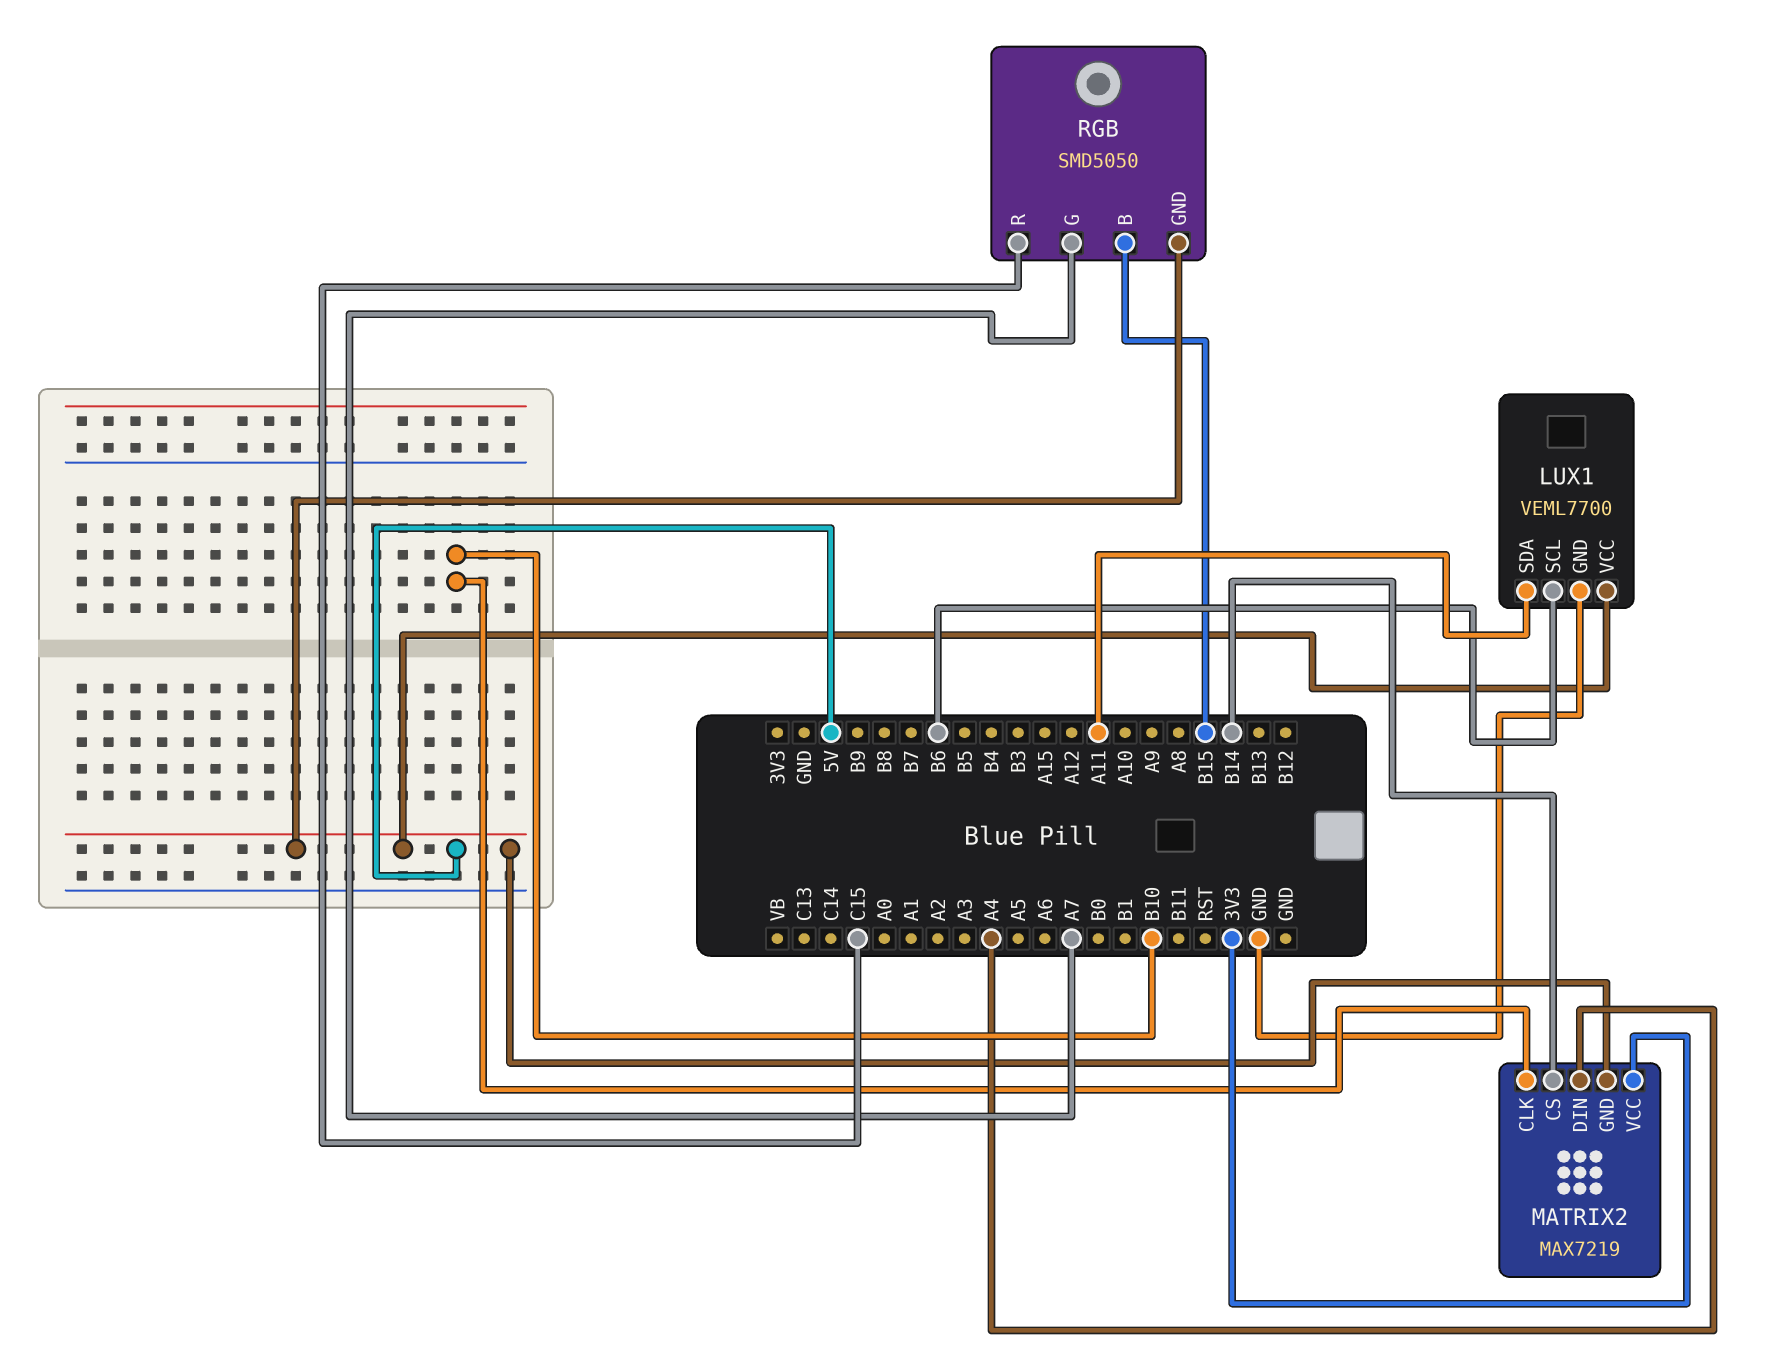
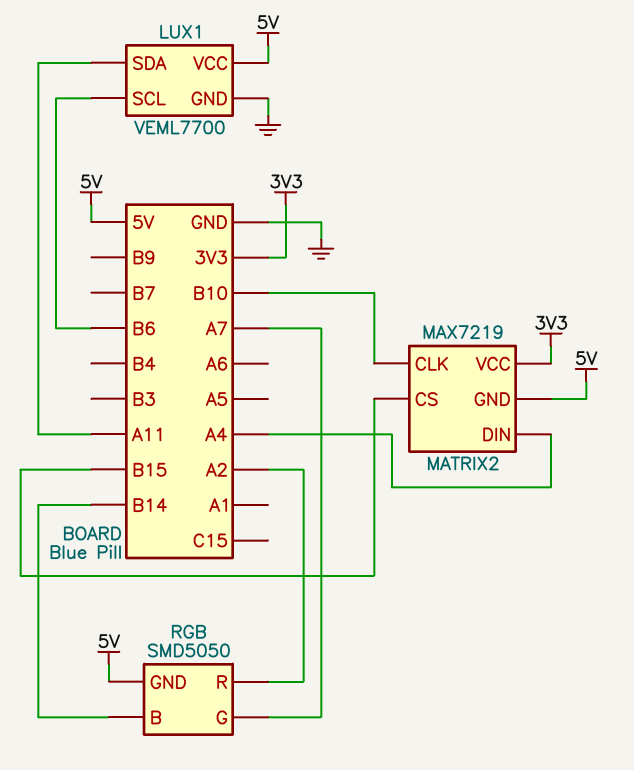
MATRIX2 pin CS: B14 -> B15
RGB pin B: B15 -> B14
RGB pin R: C15 -> A2

